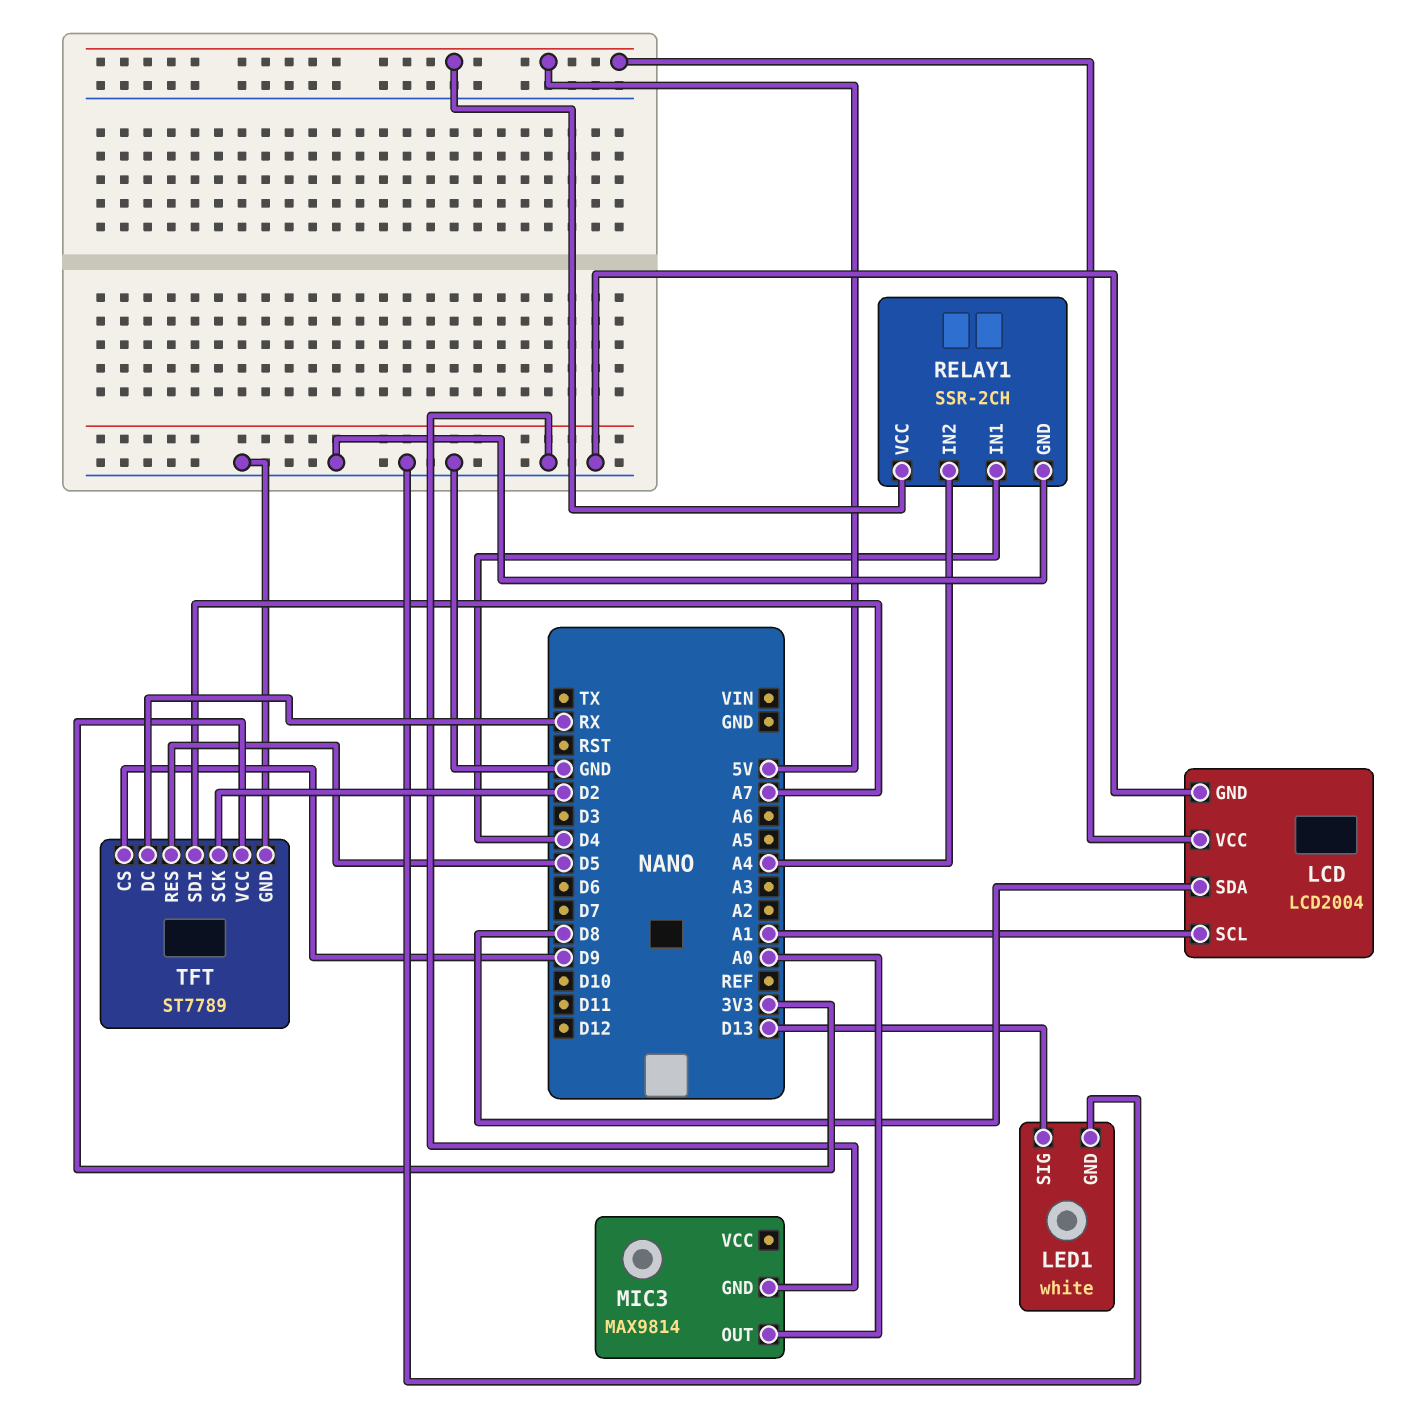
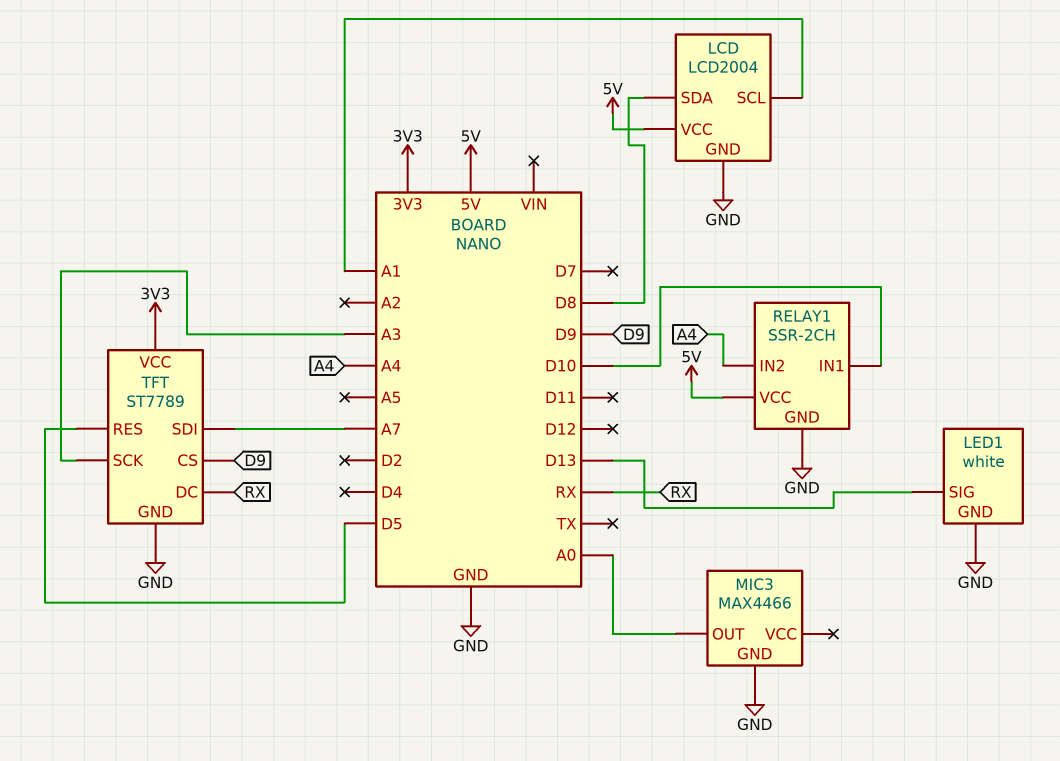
MIC3: MAX9814 -> MAX4466
RELAY1 pin IN1: D4 -> D10
TFT pin SCK: D2 -> A3

